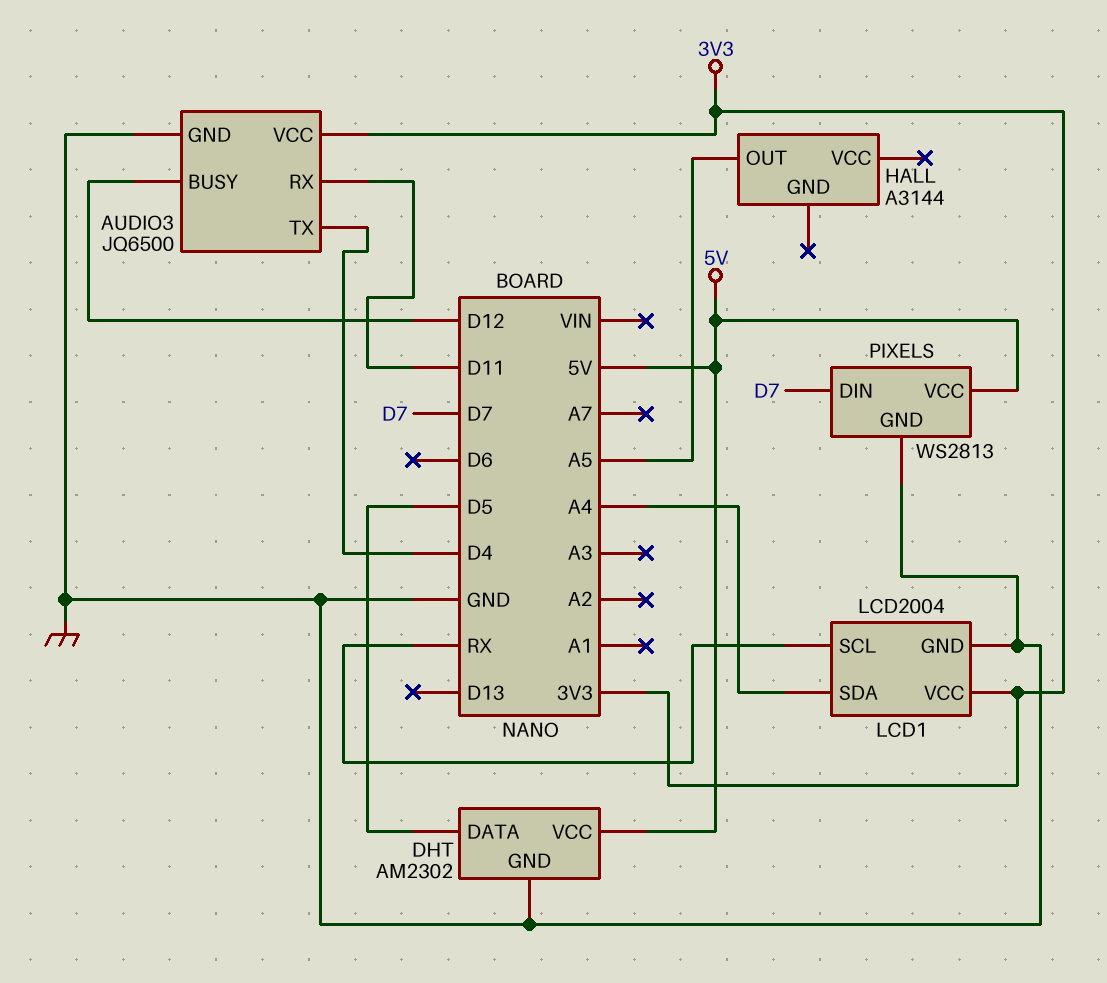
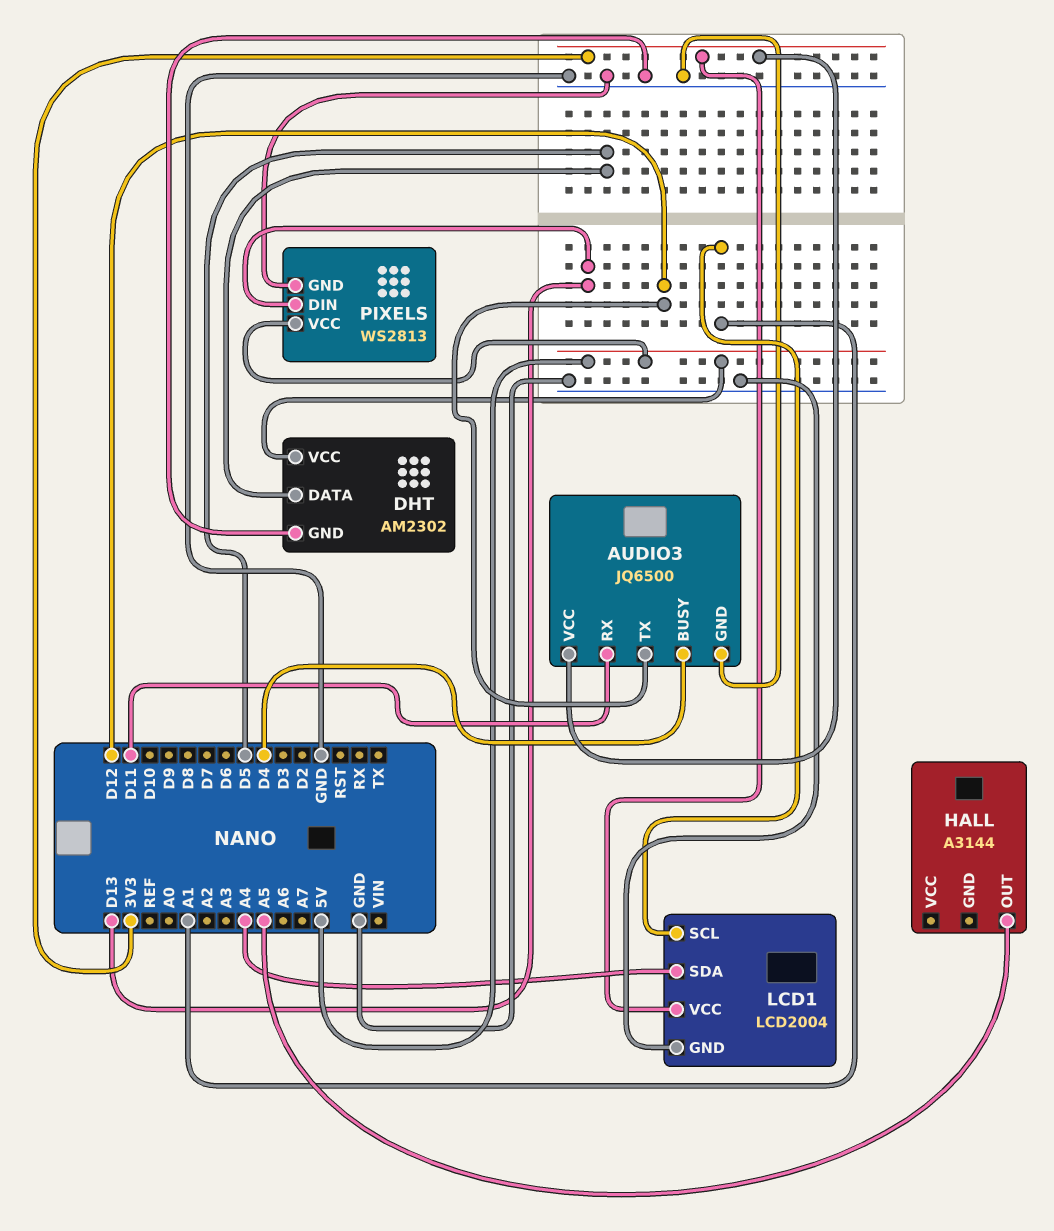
AUDIO3 pin BUSY: D12 -> D4
AUDIO3 pin TX: D4 -> D12
LCD1 pin SCL: RX -> A1
PIXELS pin DIN: D7 -> D13

